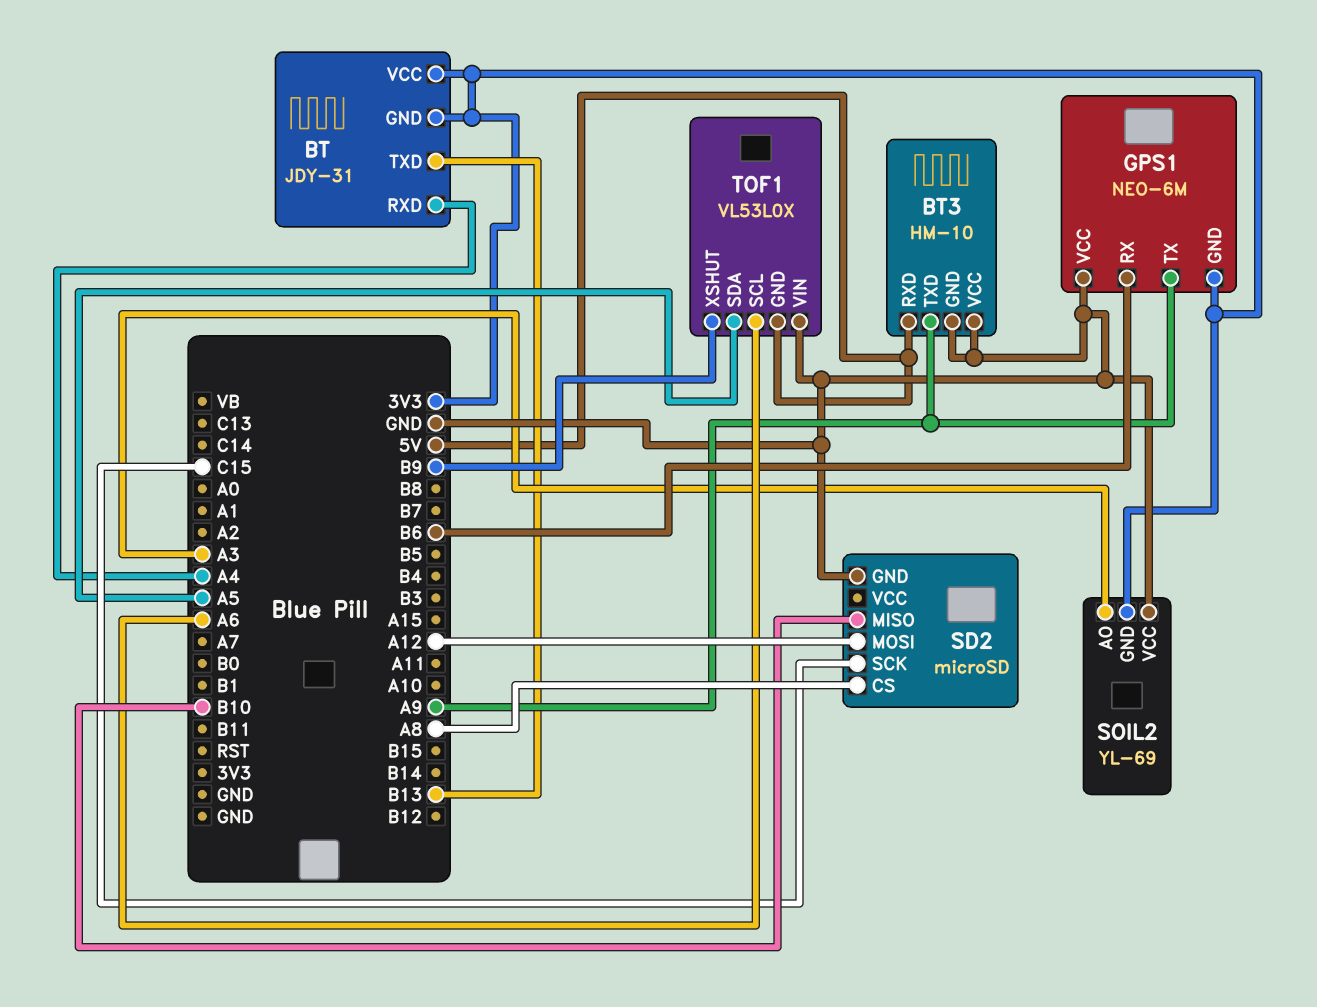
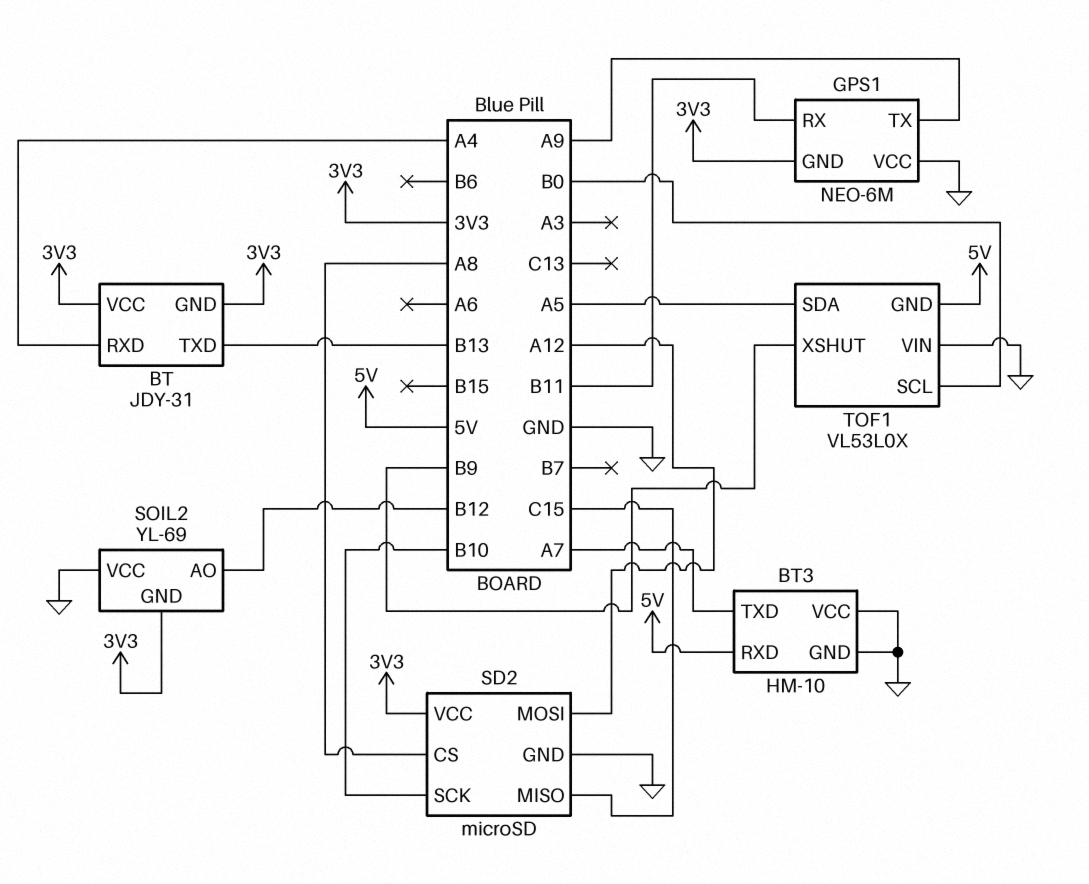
BT3 pin TXD: A9 -> A7
GPS1 pin RX: B6 -> B11
SD2 pin MISO: B10 -> C15
SD2 pin SCK: C15 -> B10
SD2 pin VCC: none -> 3V3
SOIL2 pin AO: A3 -> B12
TOF1 pin SCL: A6 -> B0

